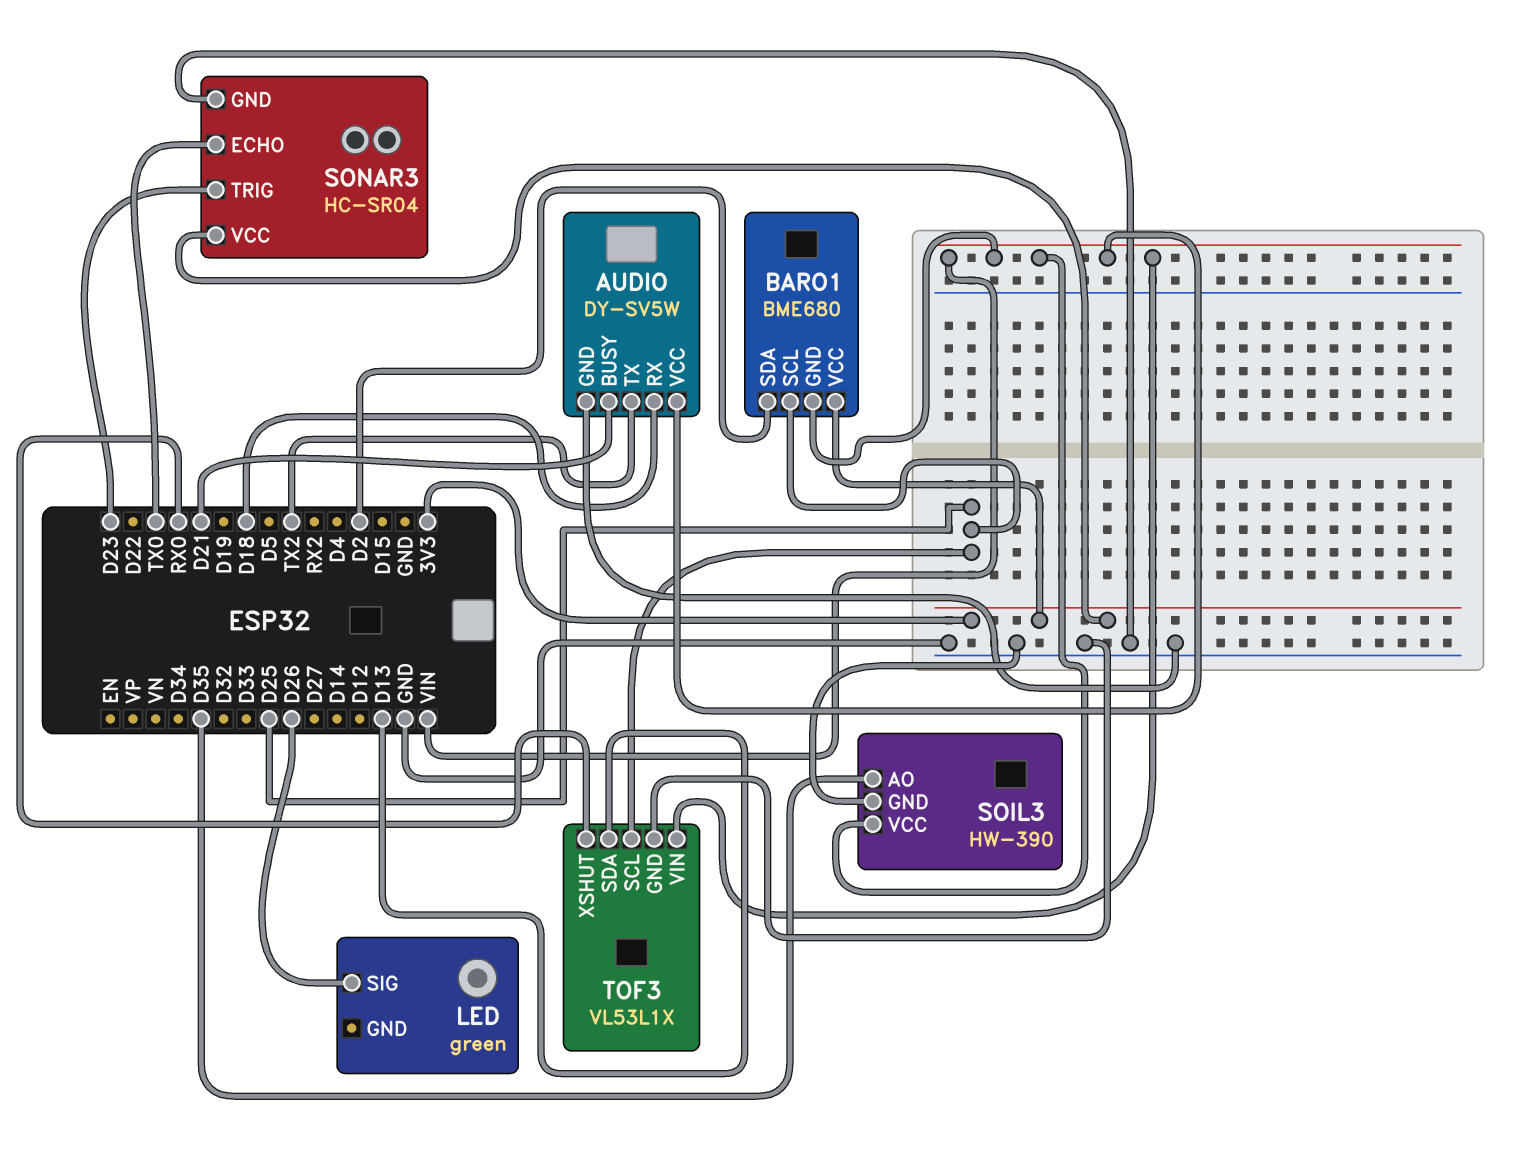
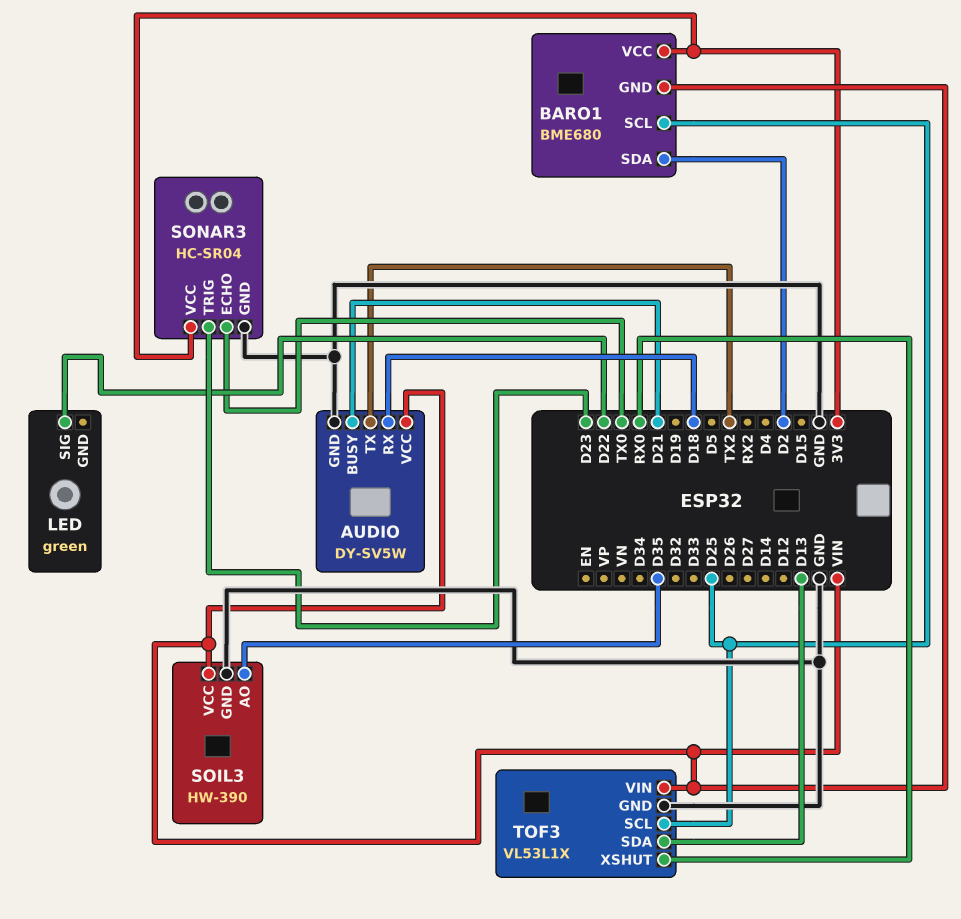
LED pin SIG: D26 -> D22

